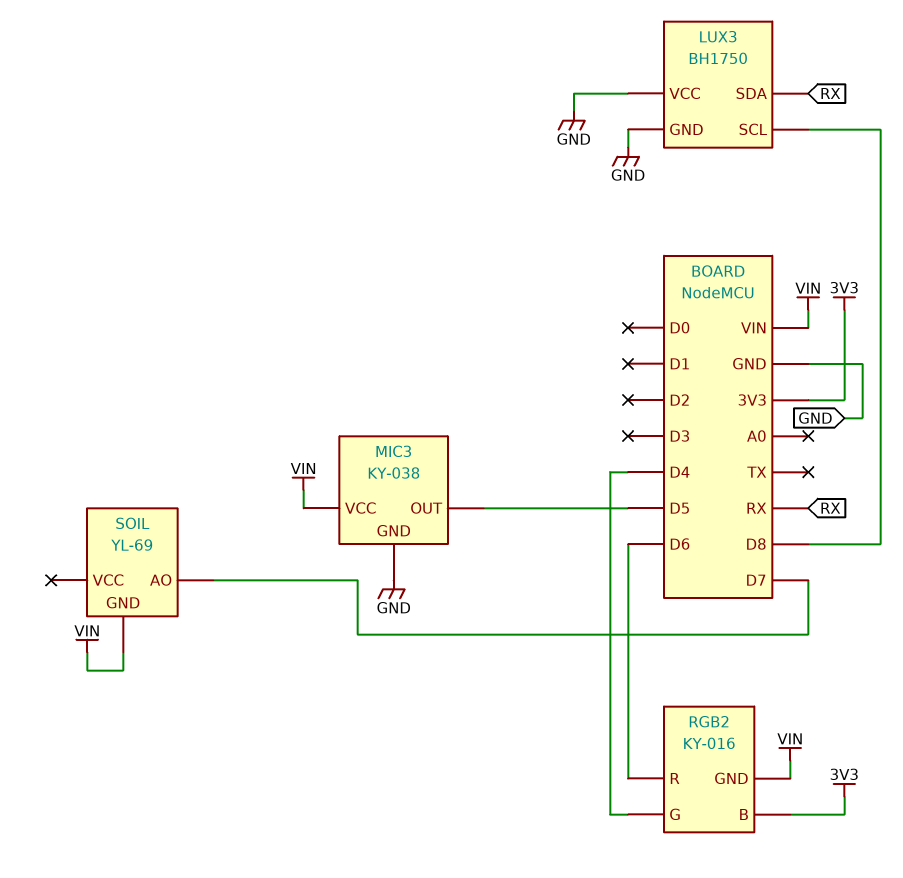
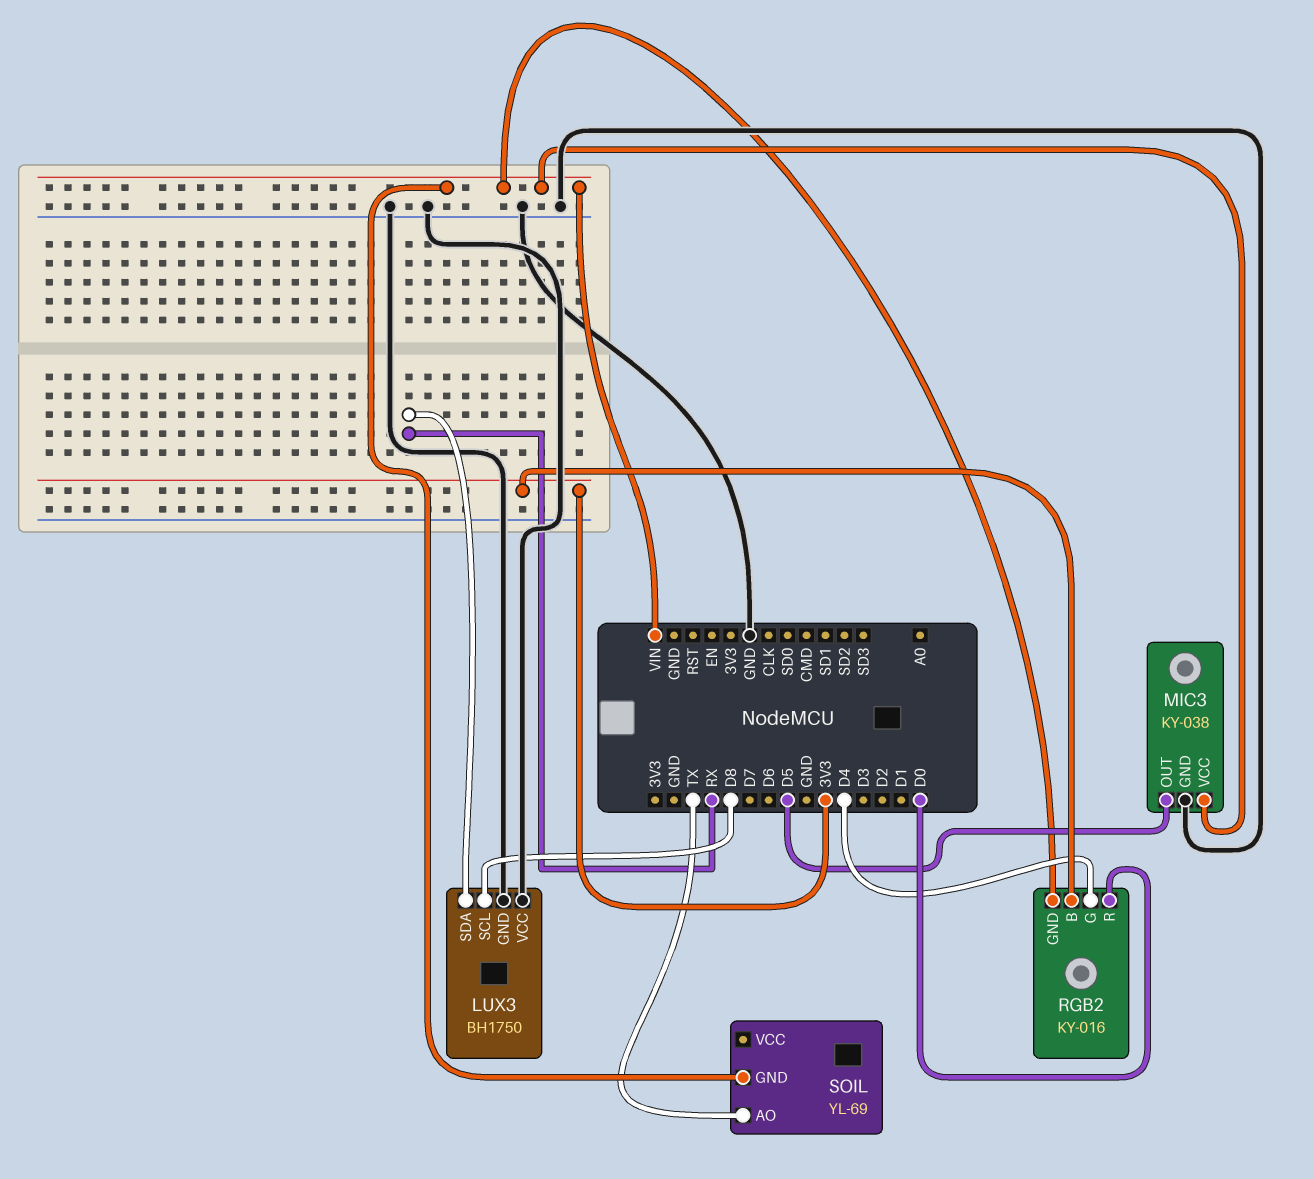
RGB2 pin R: D6 -> D0
SOIL pin AO: D7 -> TX

